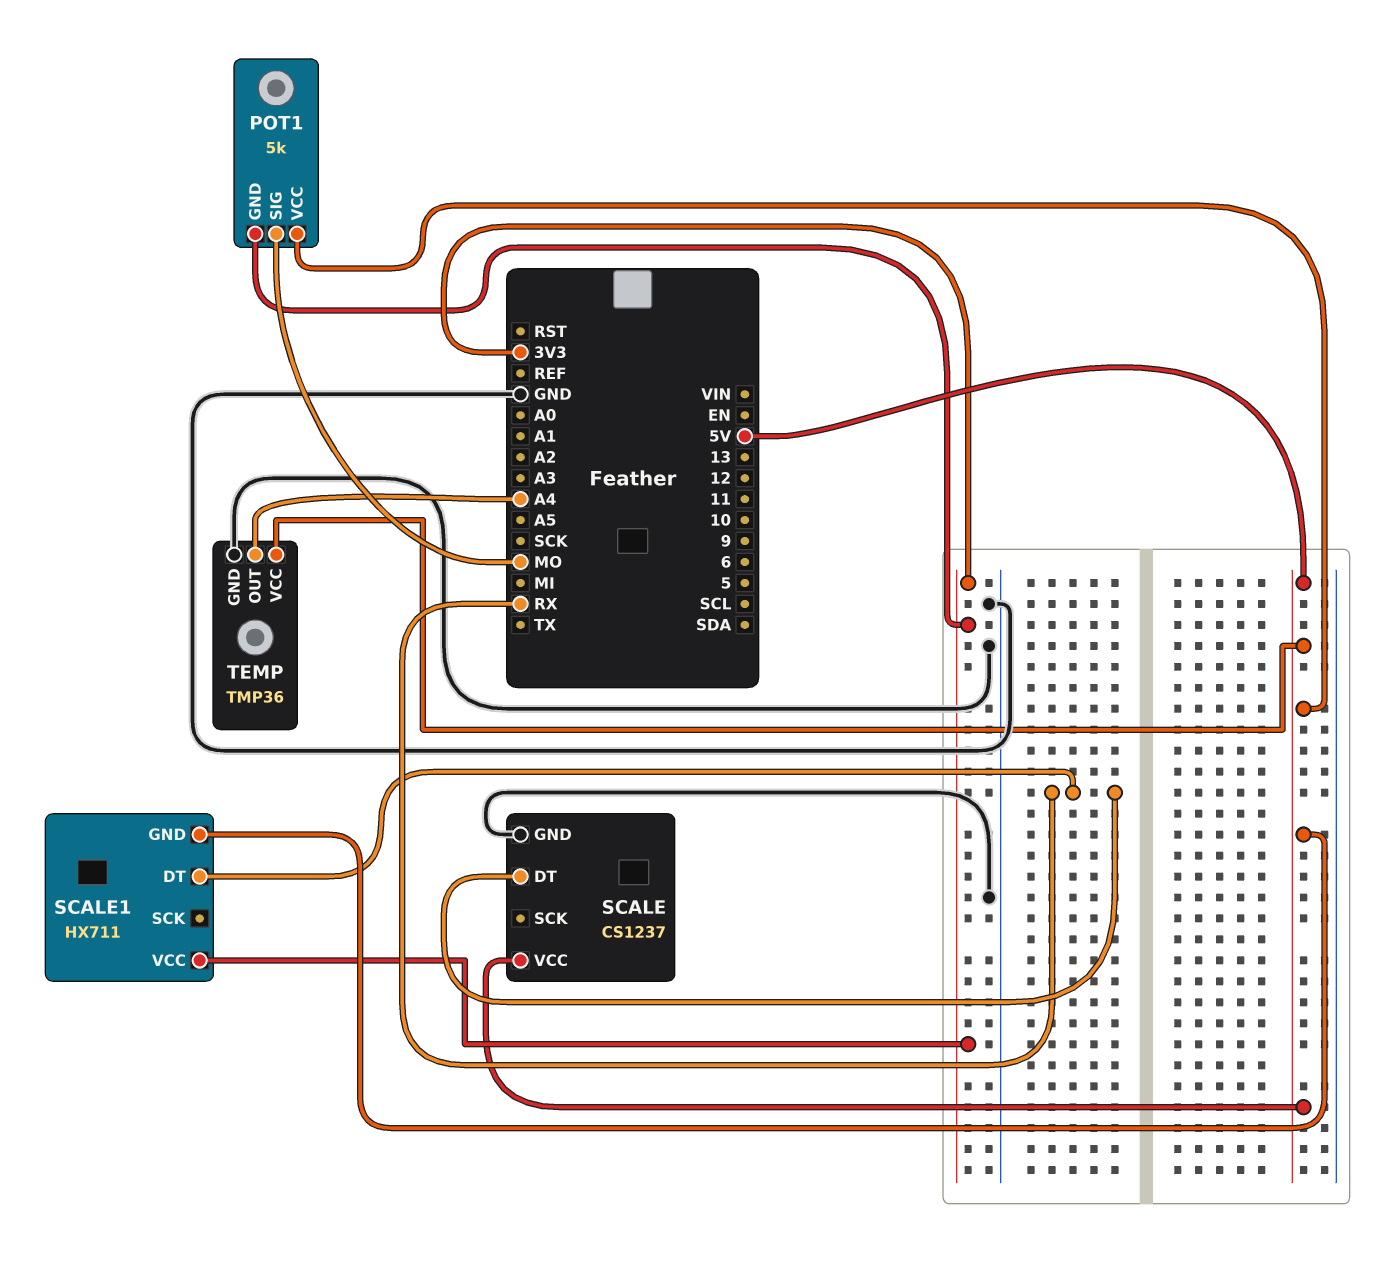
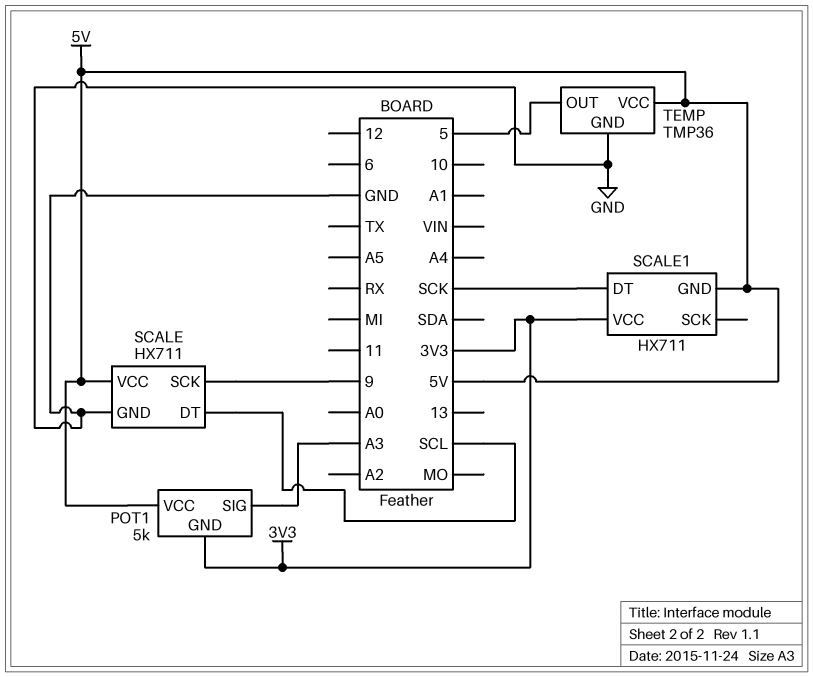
POT1 pin SIG: MO -> A3
SCALE: CS1237 -> HX711
SCALE pin DT: RX -> SCL
SCALE pin SCK: none -> 9
SCALE1 pin DT: RX -> SCK
TEMP pin OUT: A4 -> 5

